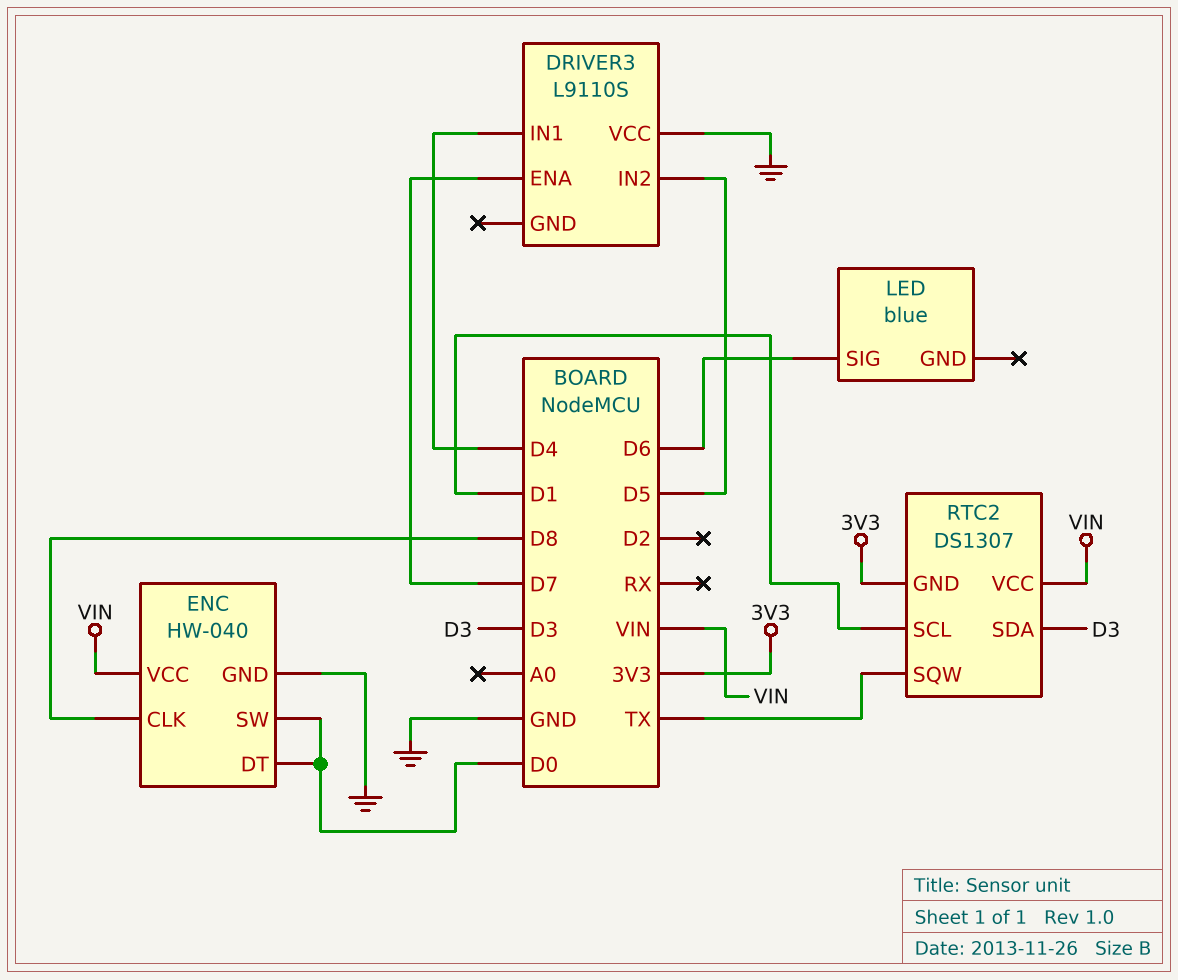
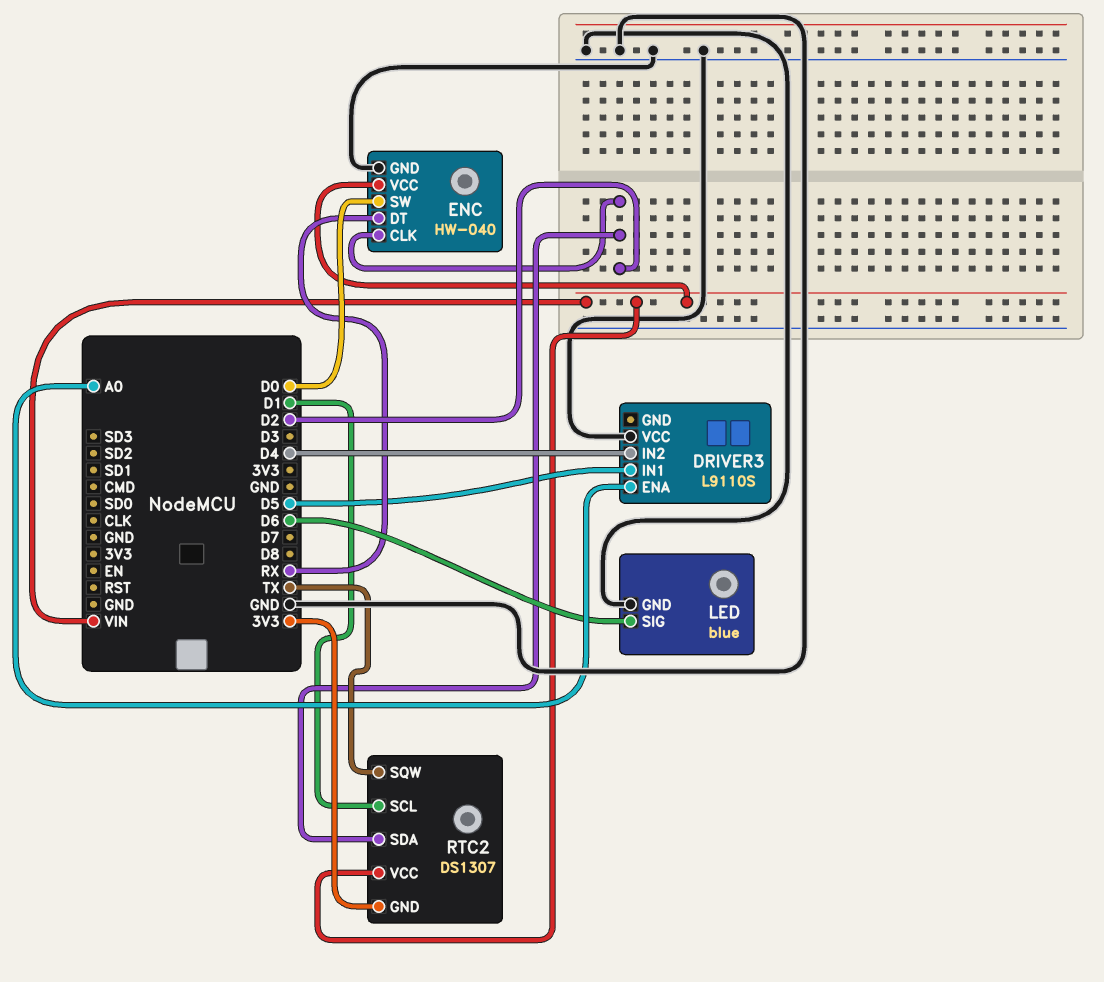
DRIVER3 pin ENA: D7 -> A0
DRIVER3 pin IN1: D4 -> D5
DRIVER3 pin IN2: D5 -> D4
ENC pin CLK: D8 -> D2
ENC pin DT: D0 -> RX
LED pin GND: none -> GND
RTC2 pin SDA: D3 -> D2

